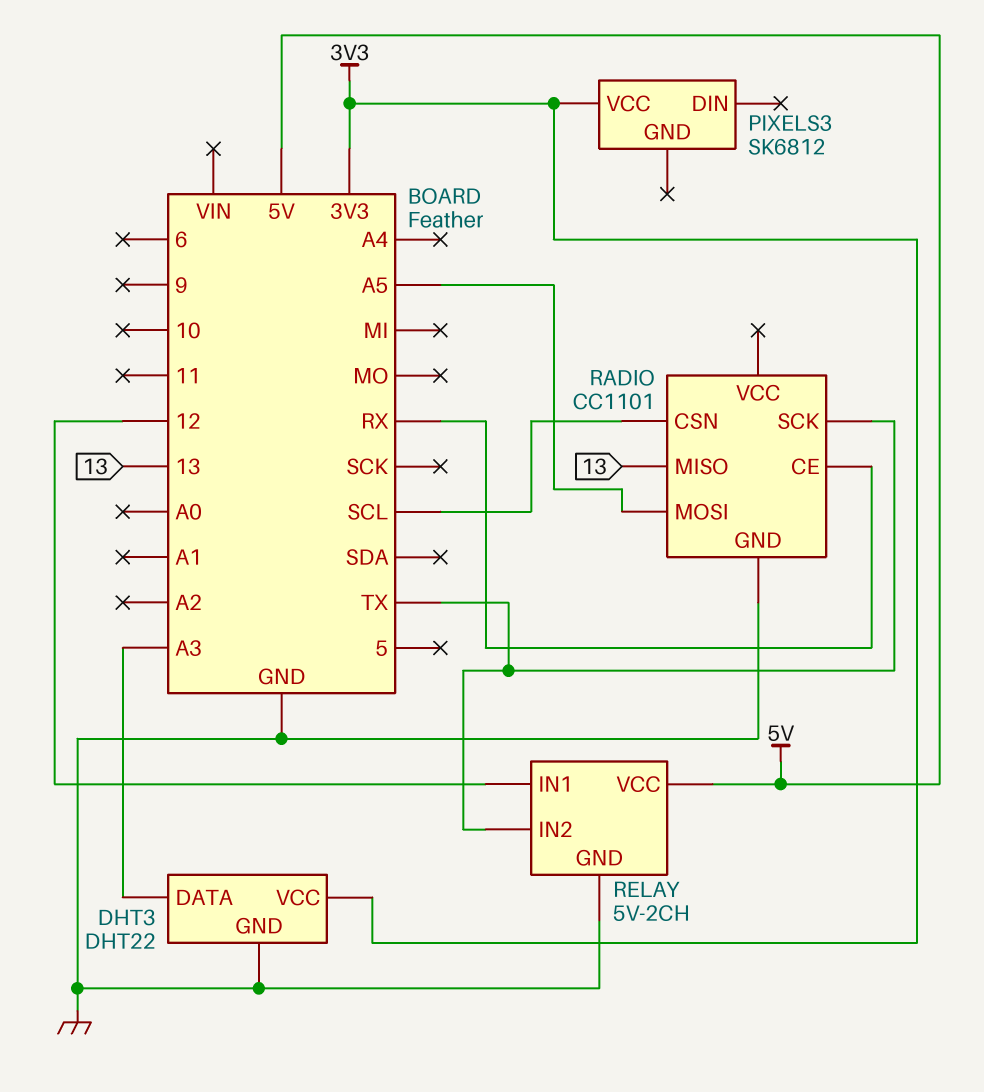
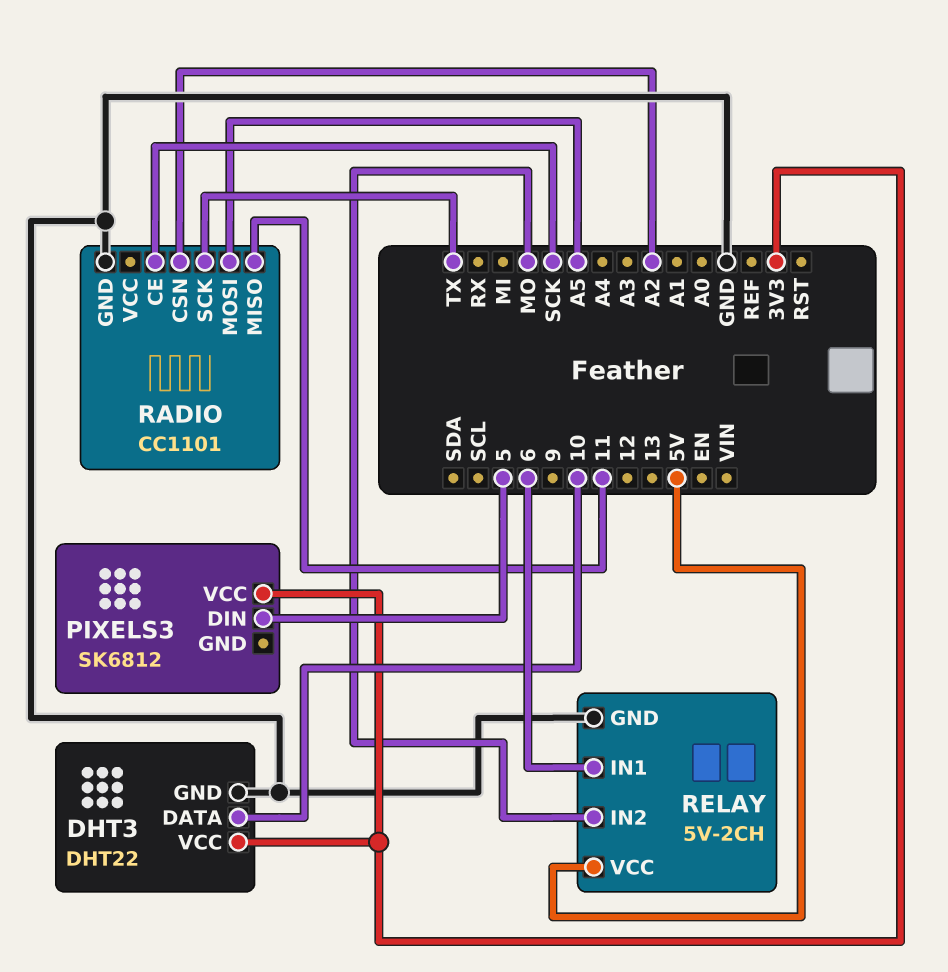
DHT3 pin DATA: A3 -> 10
PIXELS3 pin DIN: none -> 5
RADIO pin CE: RX -> SCK
RADIO pin CSN: SCL -> A2
RADIO pin MISO: 13 -> 11
RELAY pin IN1: 12 -> 6
RELAY pin IN2: TX -> MO

